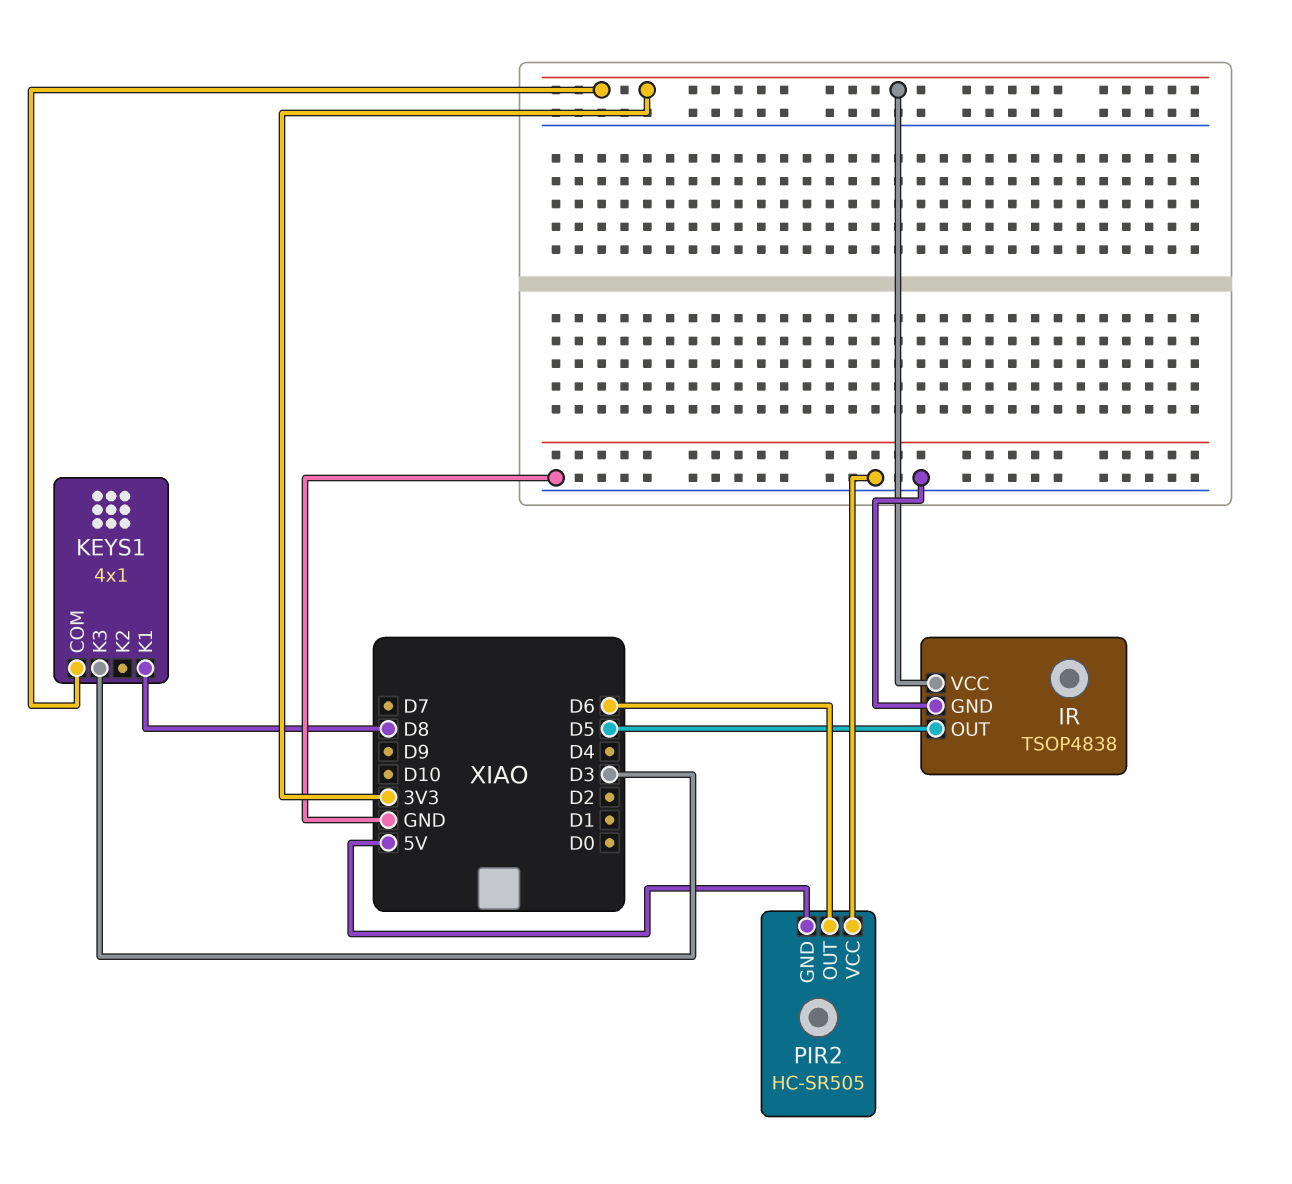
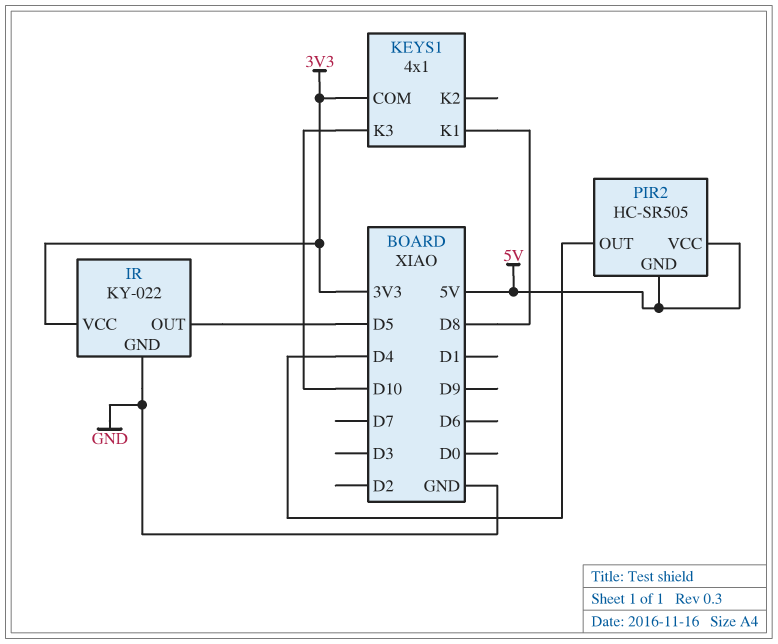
IR: TSOP4838 -> KY-022
KEYS1 pin K3: D3 -> D10
PIR2 pin OUT: D6 -> D4
PIR2 pin VCC: GND -> 5V

